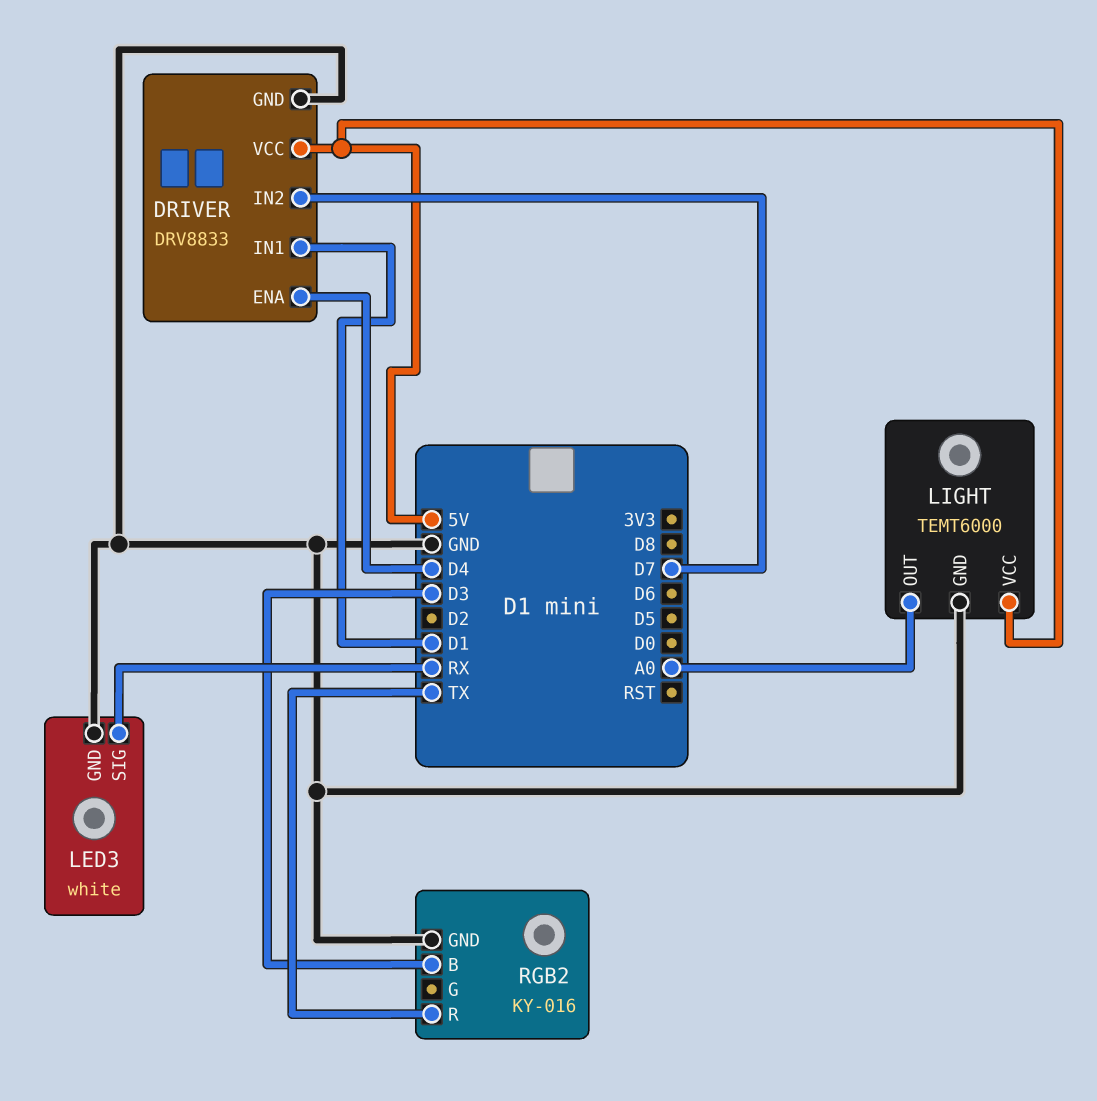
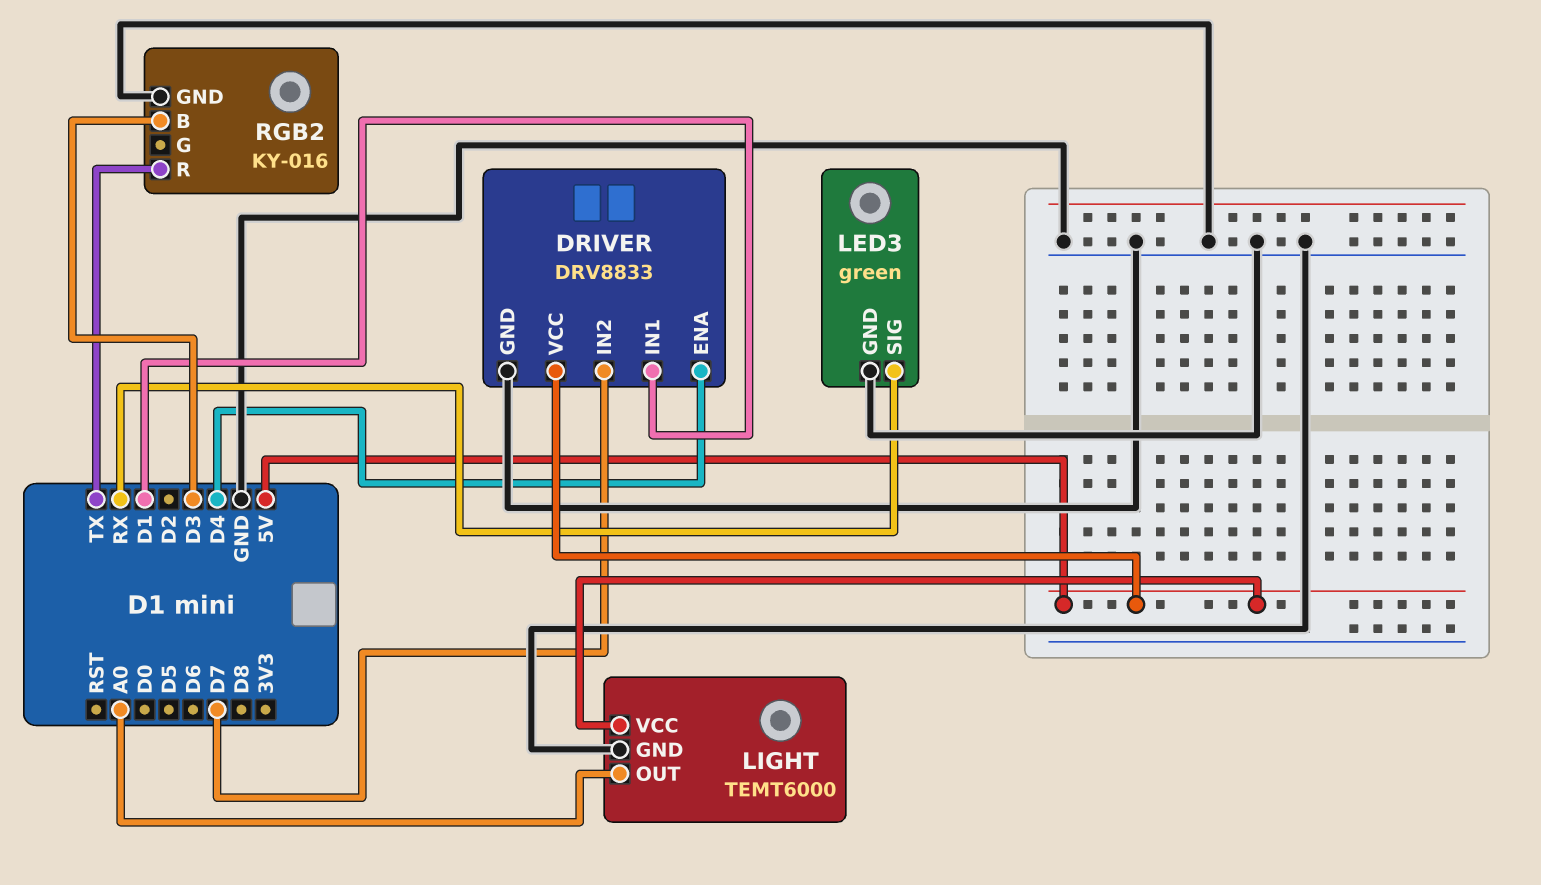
LED3: white -> green

